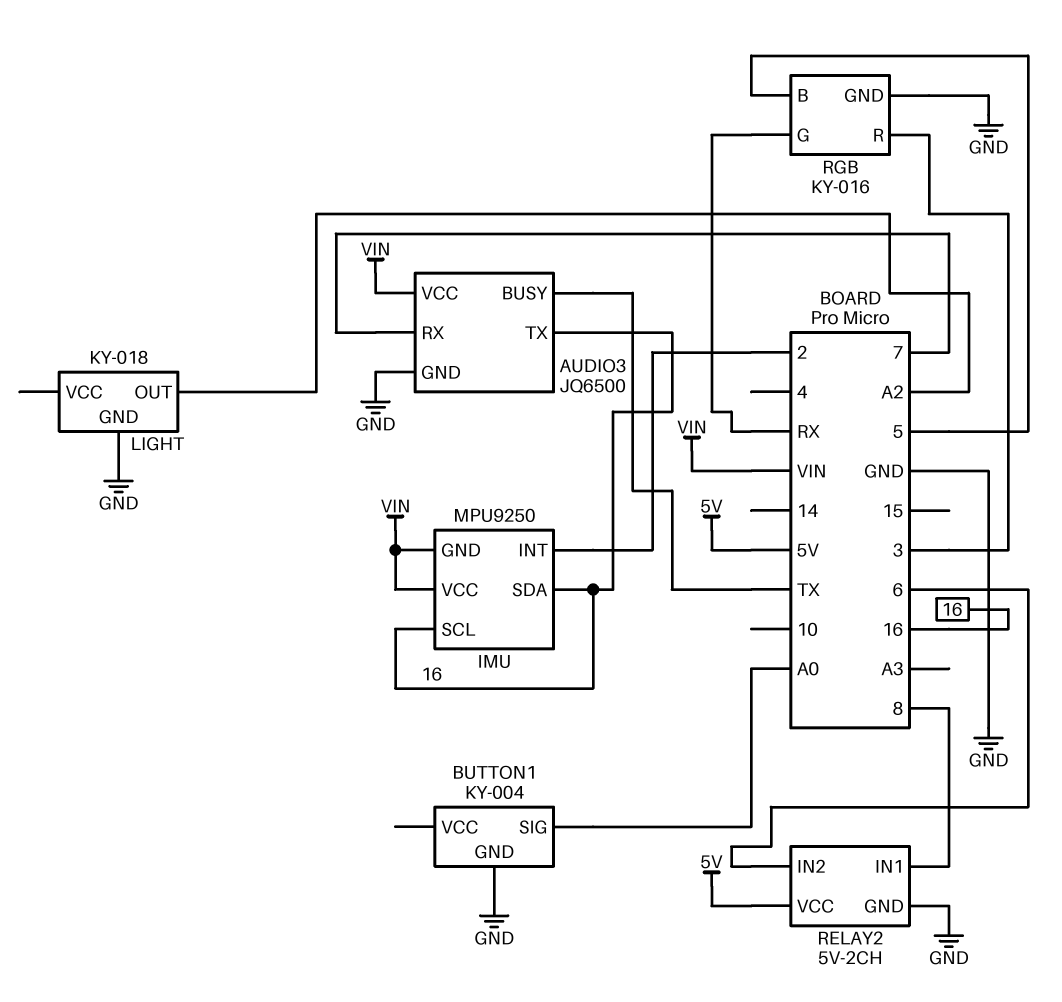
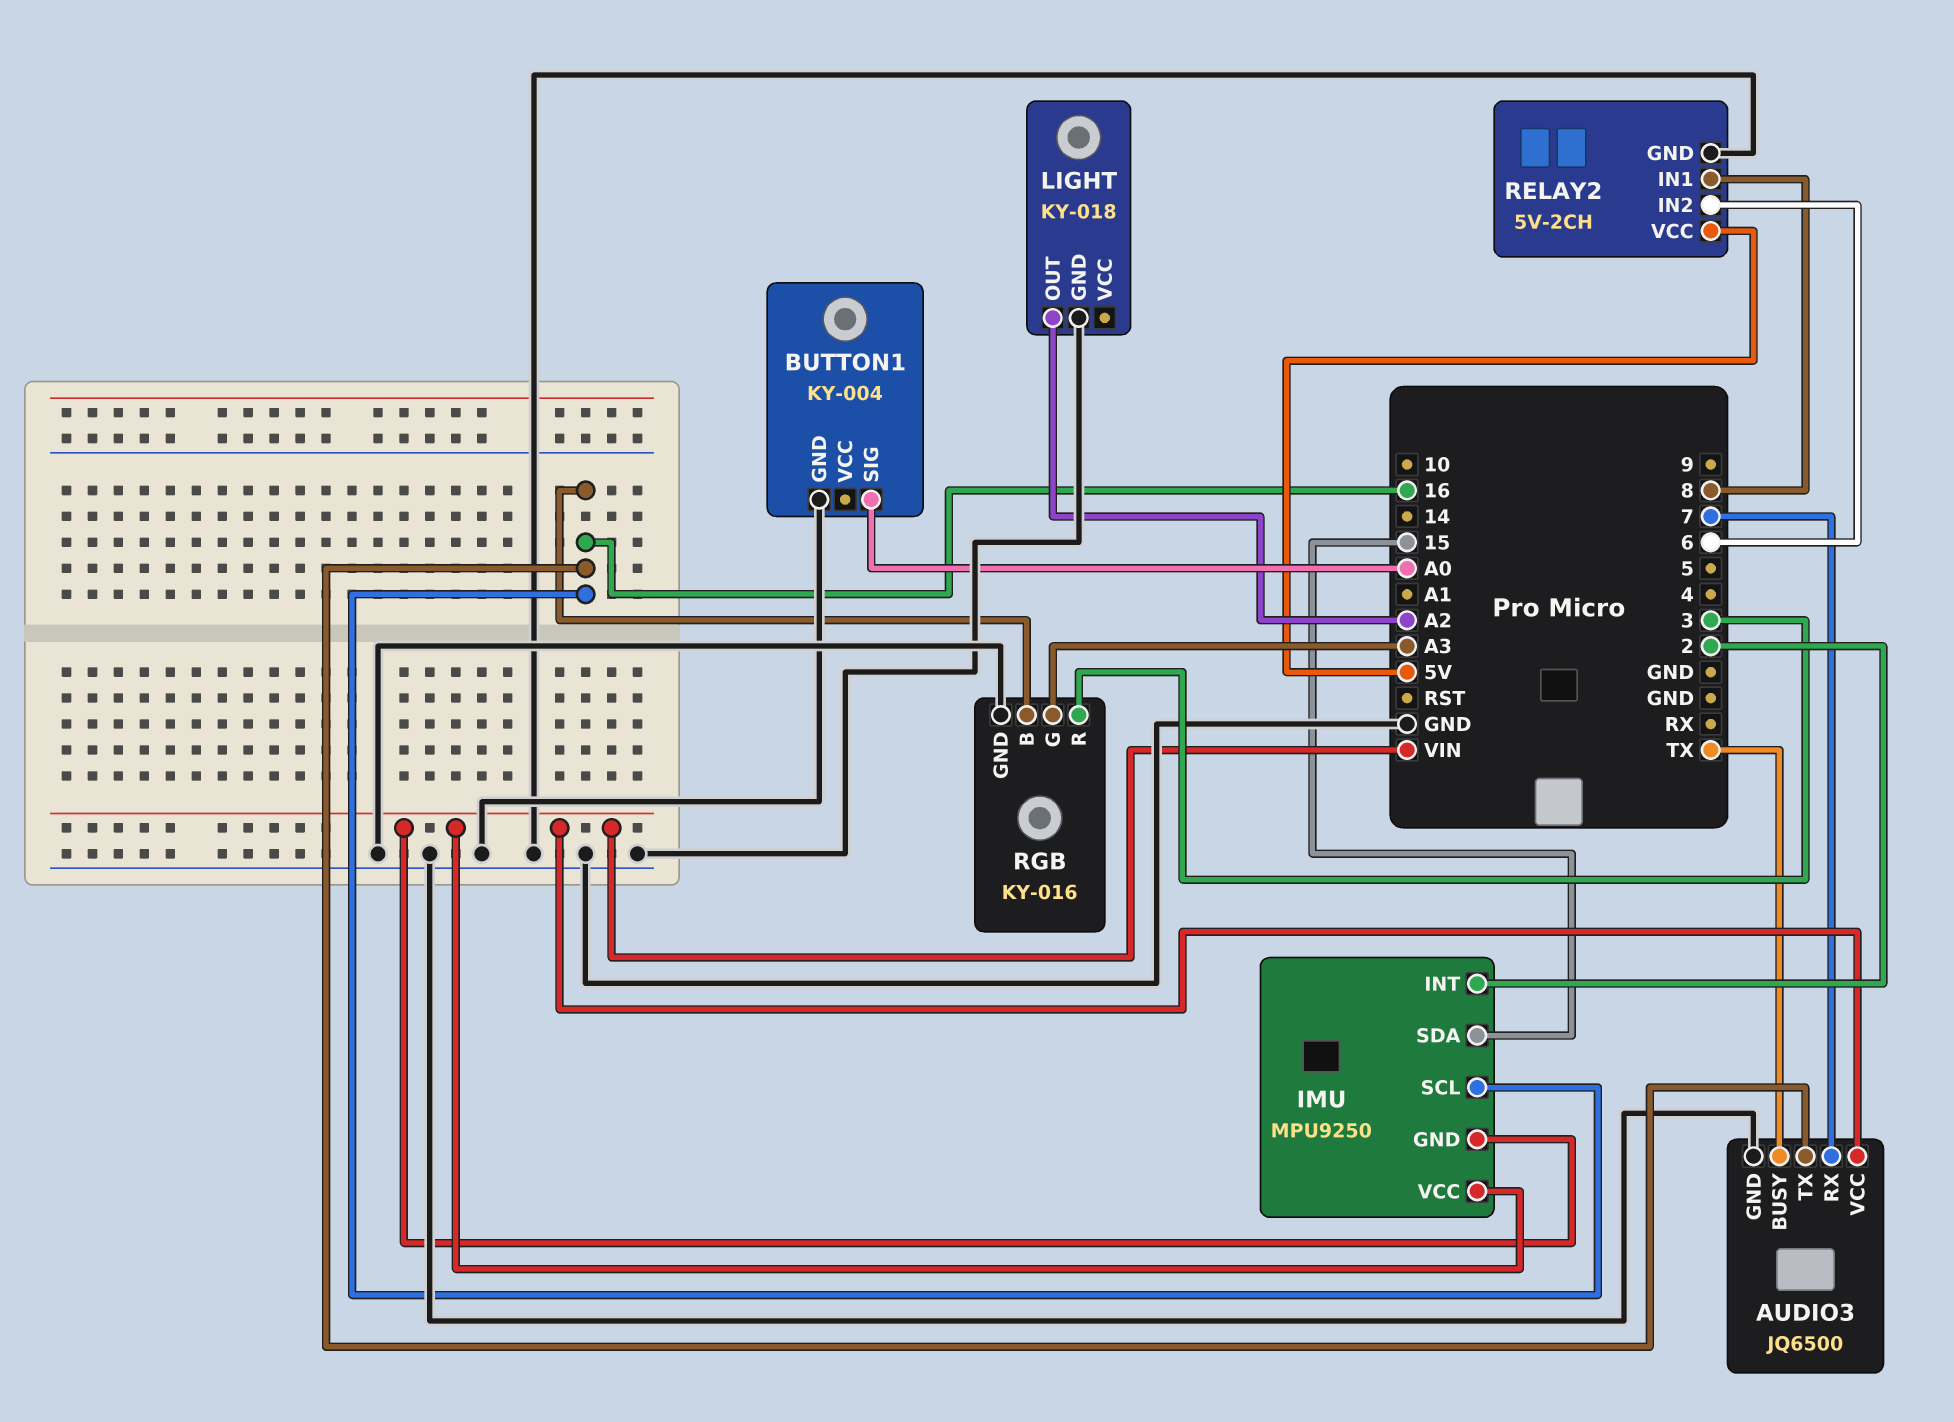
IMU pin SDA: 16 -> 15
RGB pin B: 5 -> 16
RGB pin G: RX -> A3

